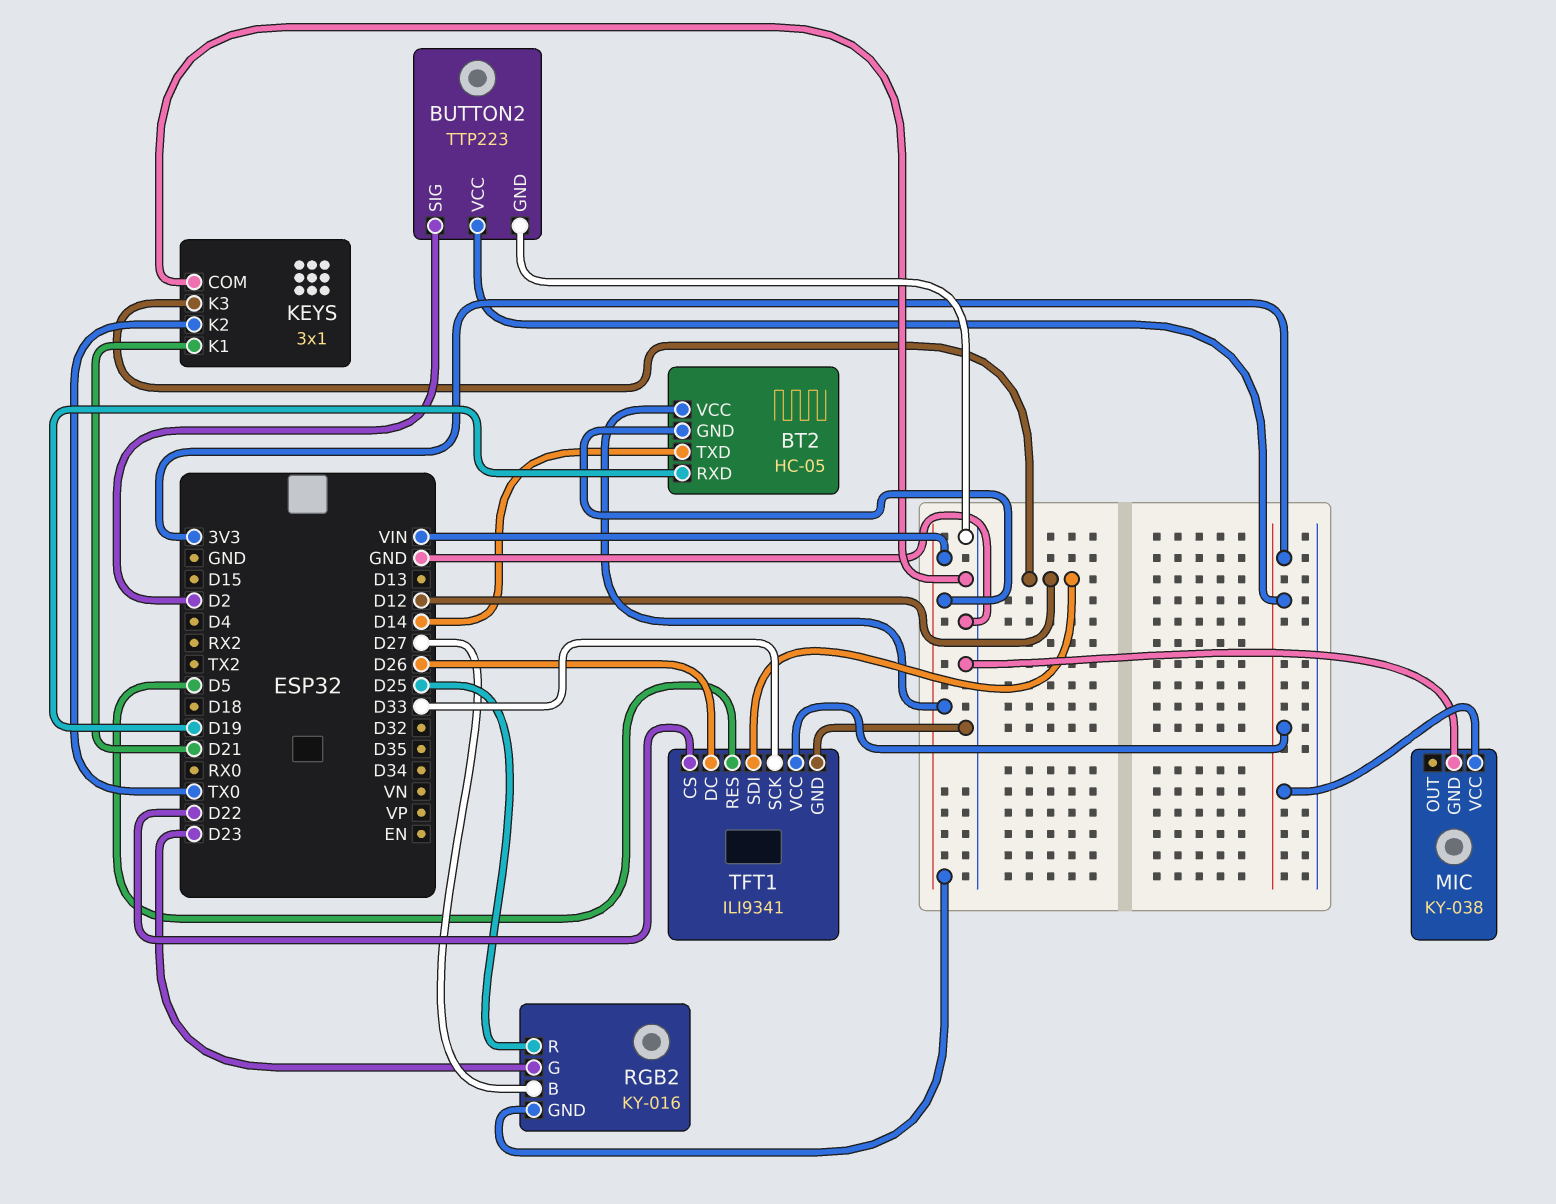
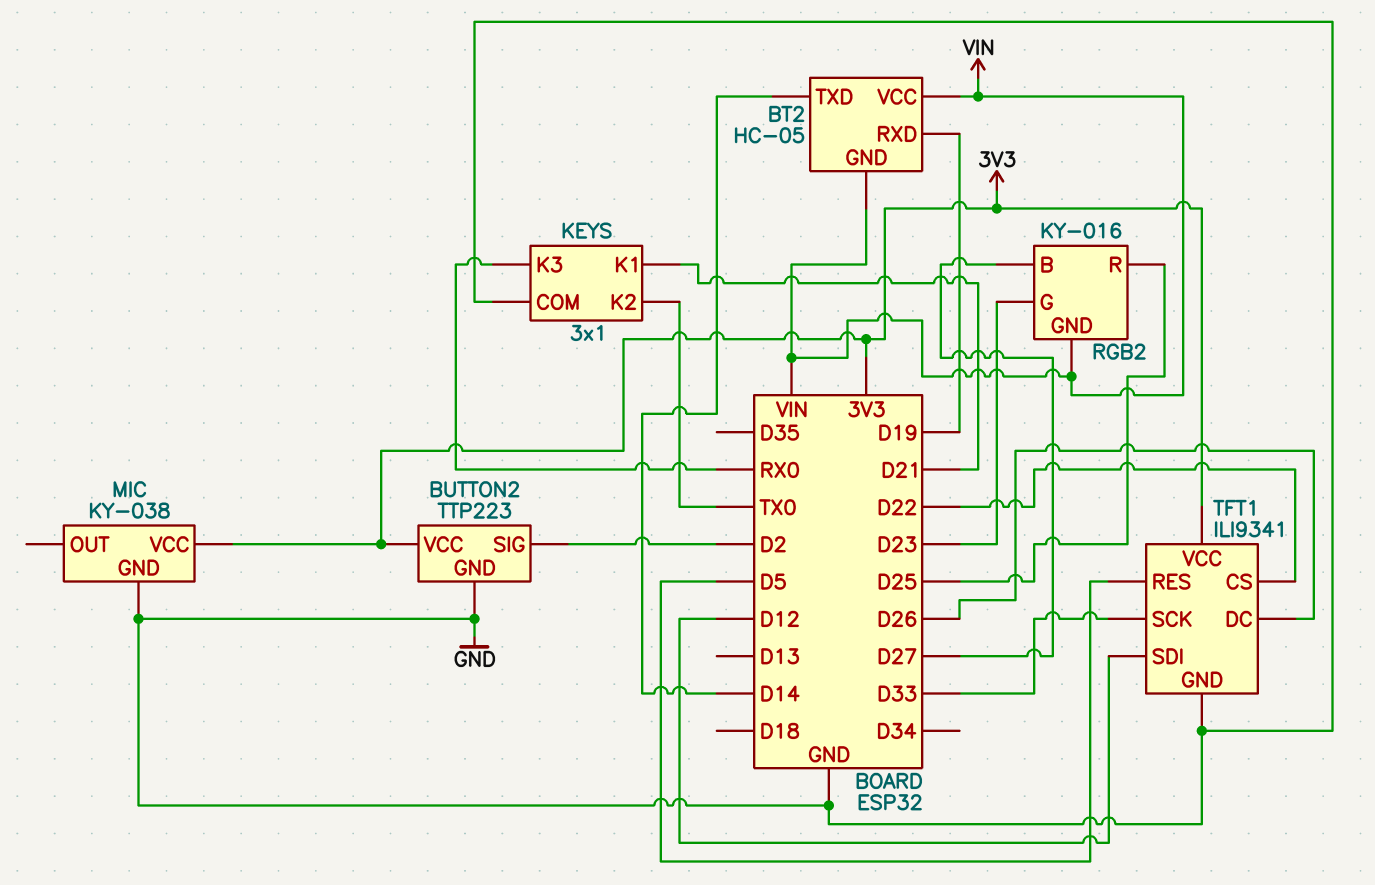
KEYS pin K3: D12 -> RX0

